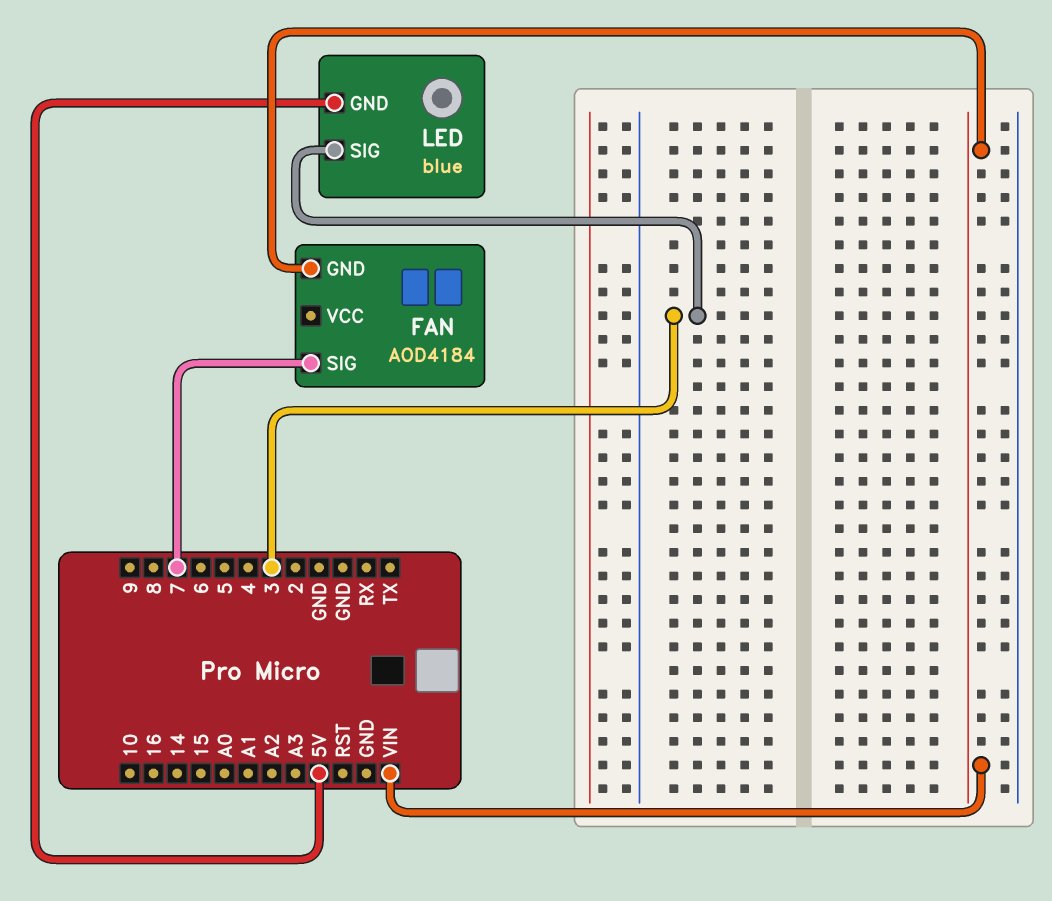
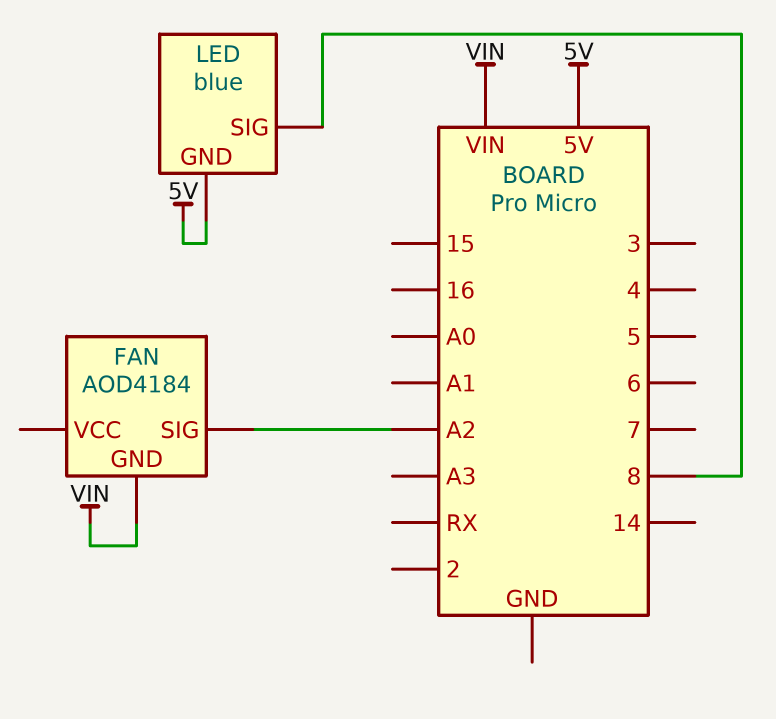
FAN pin SIG: 7 -> A2
LED pin SIG: 3 -> 8

